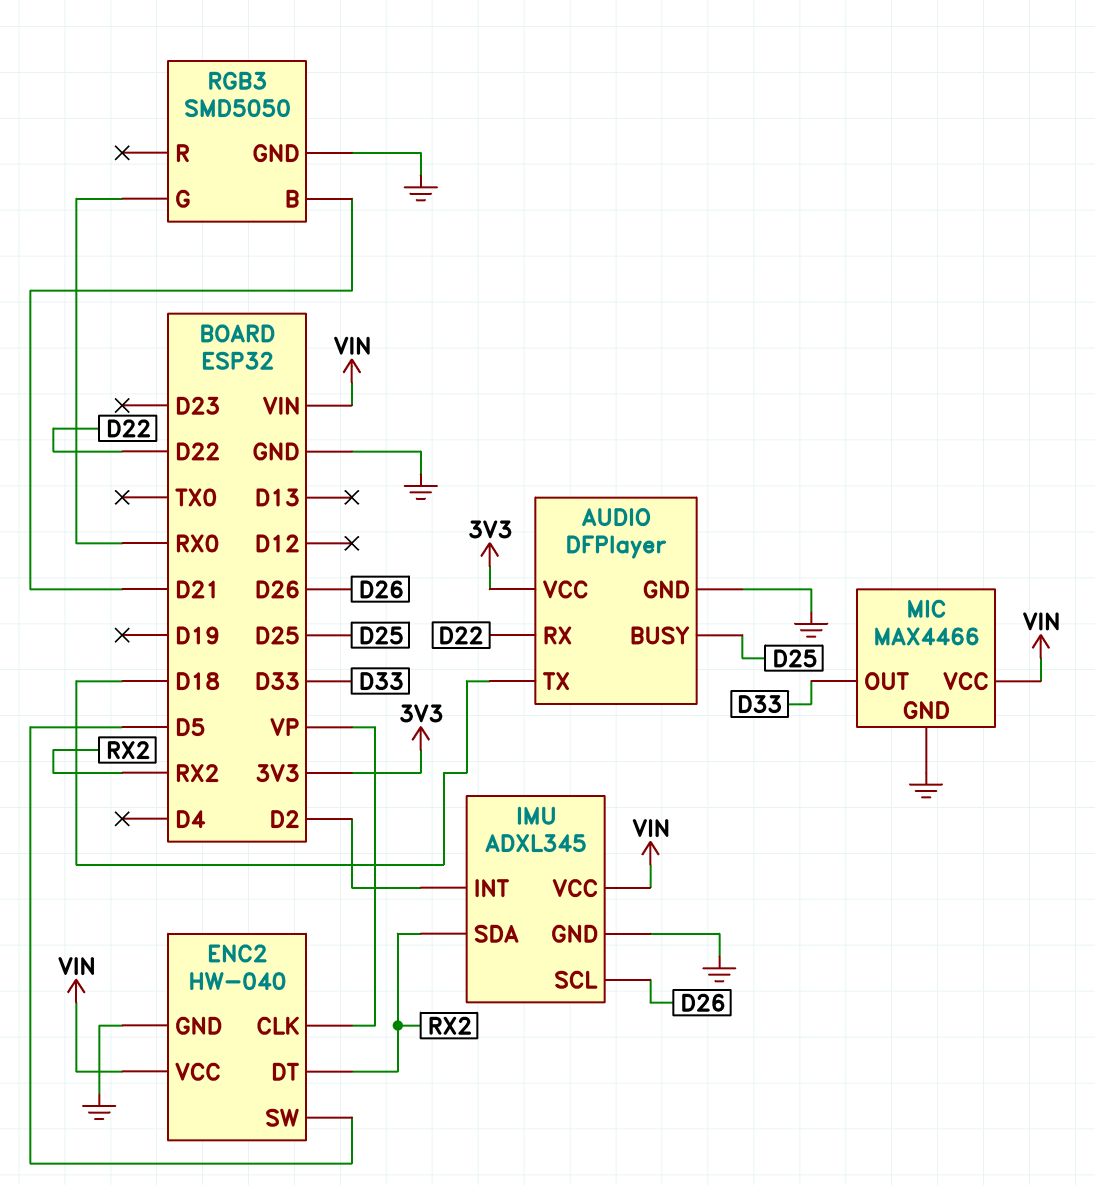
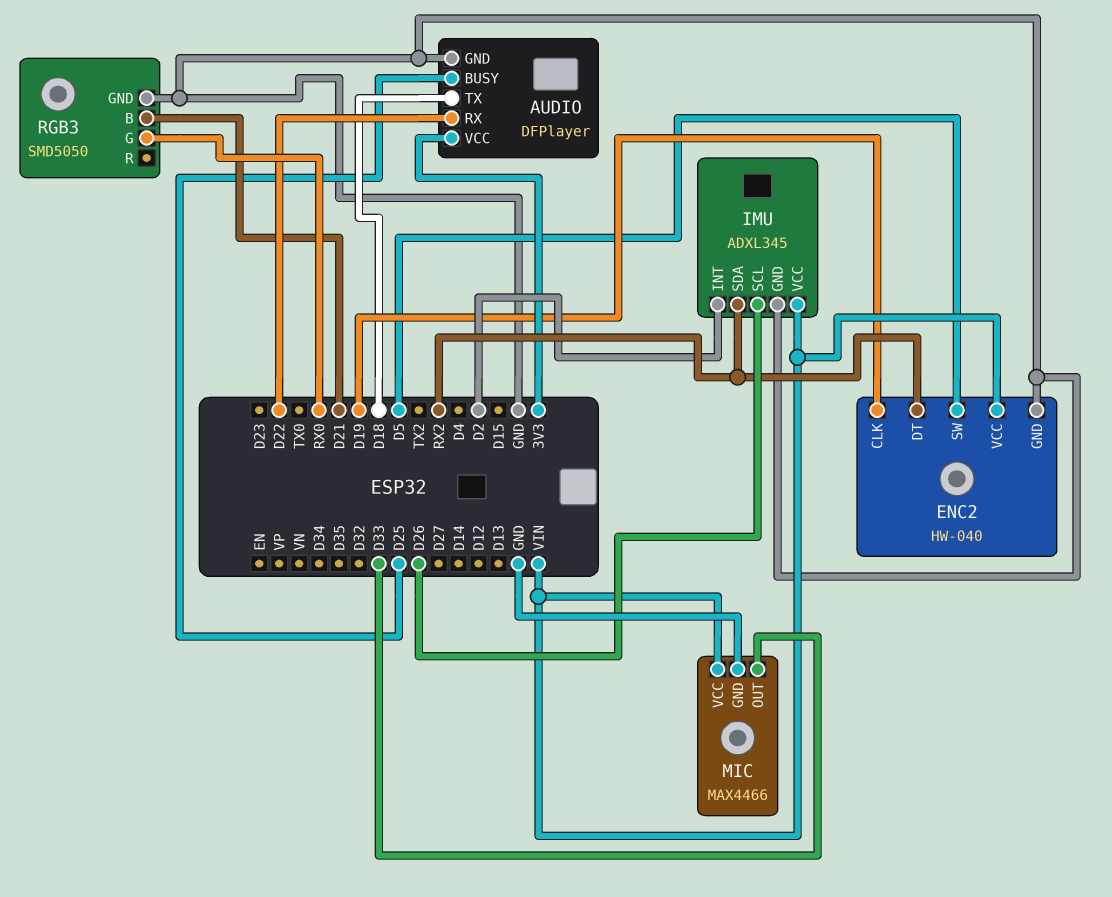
ENC2 pin CLK: VP -> D19

